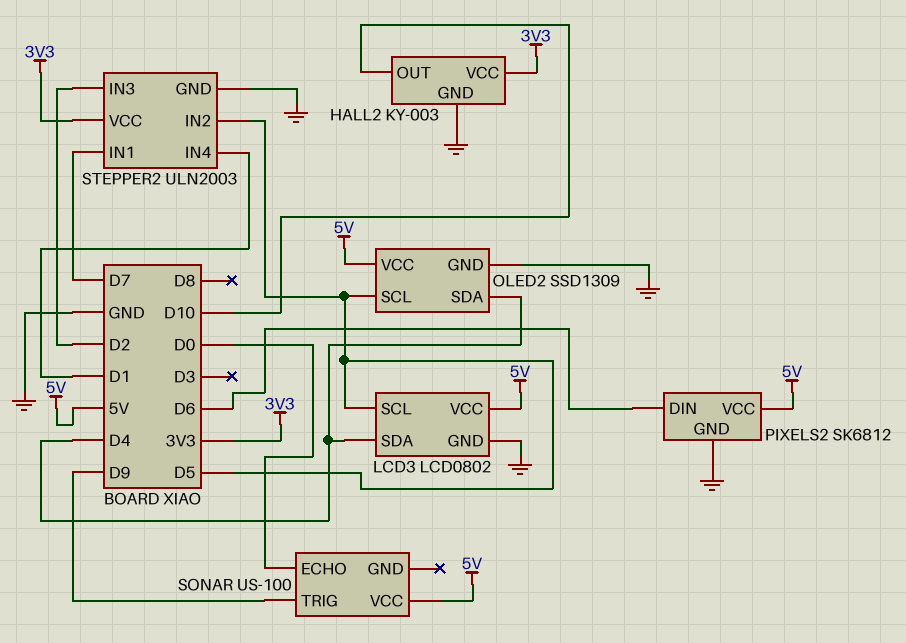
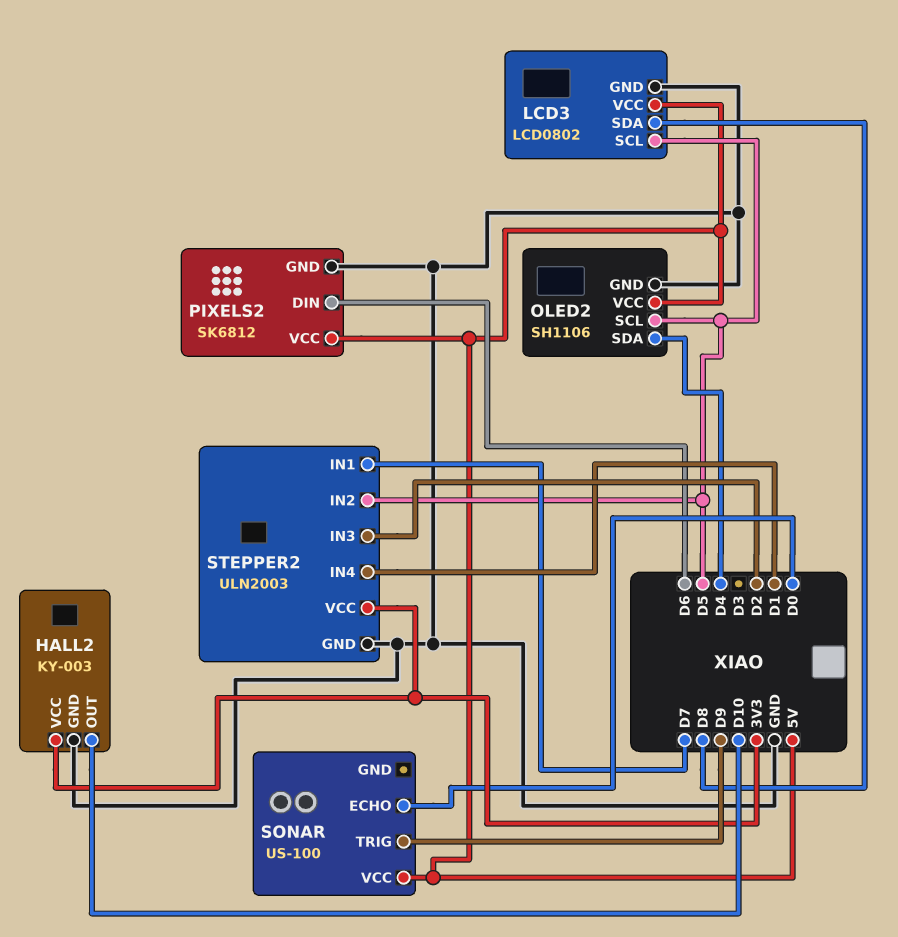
LCD3 pin SDA: D4 -> D8
OLED2: SSD1309 -> SH1106

